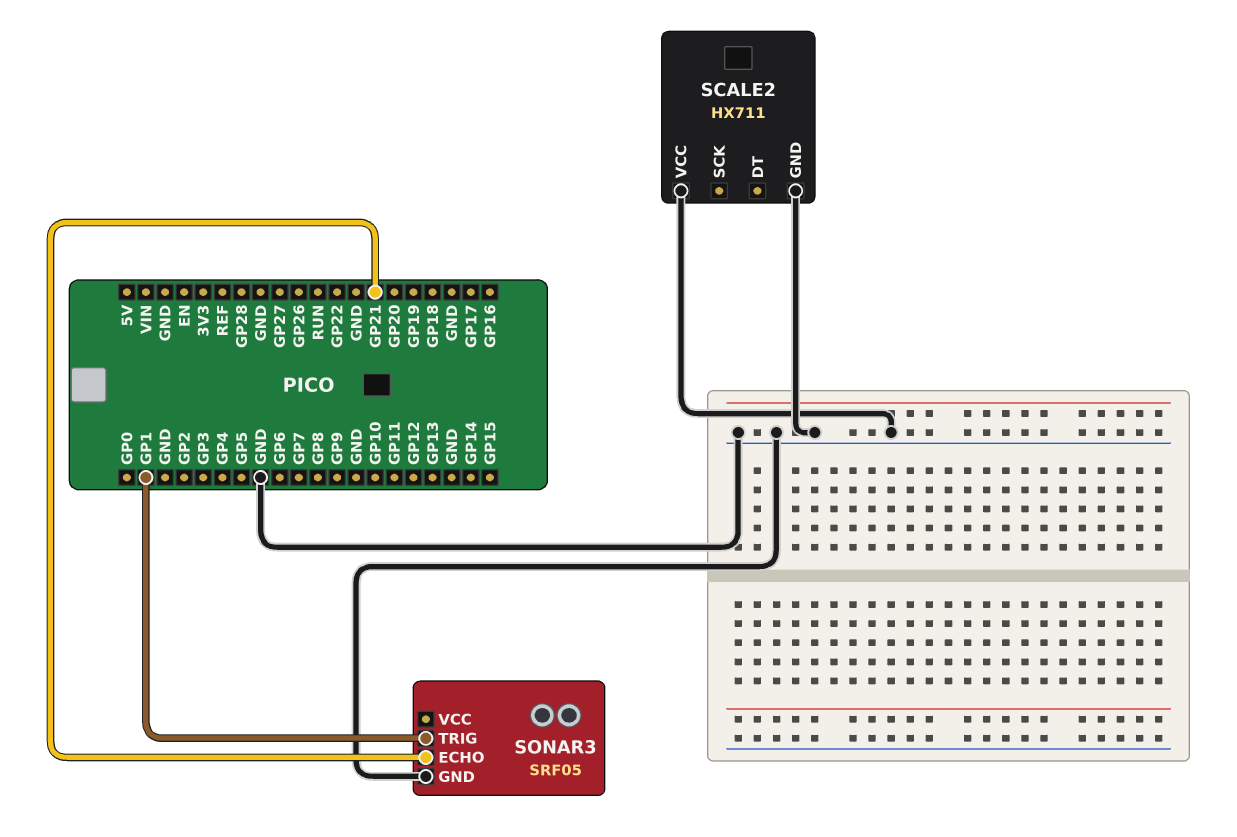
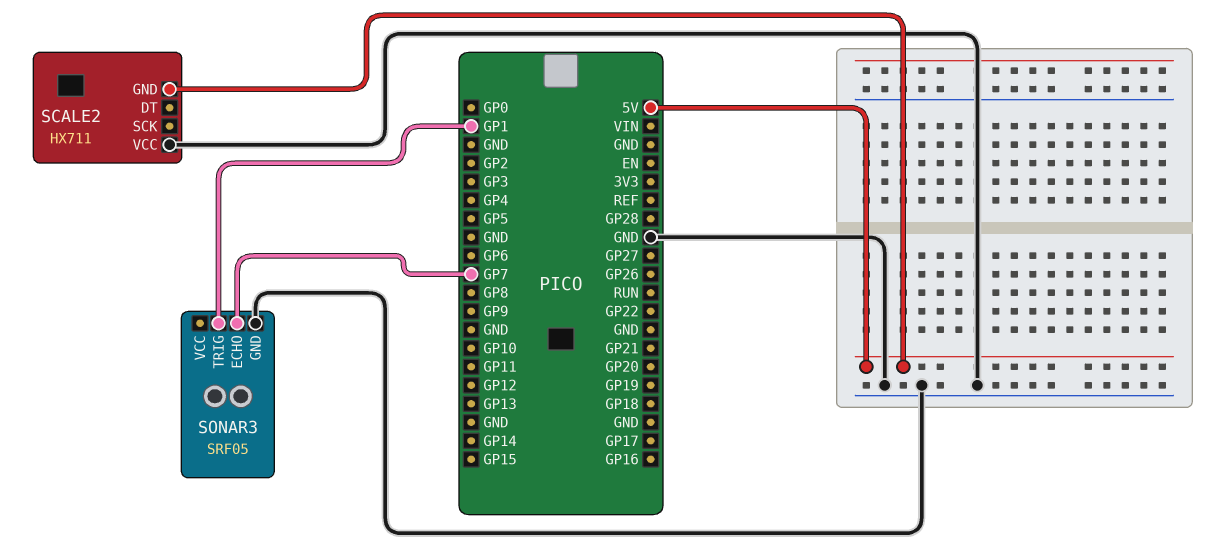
SCALE2 pin GND: GND -> 5V
SONAR3 pin ECHO: GP21 -> GP7

